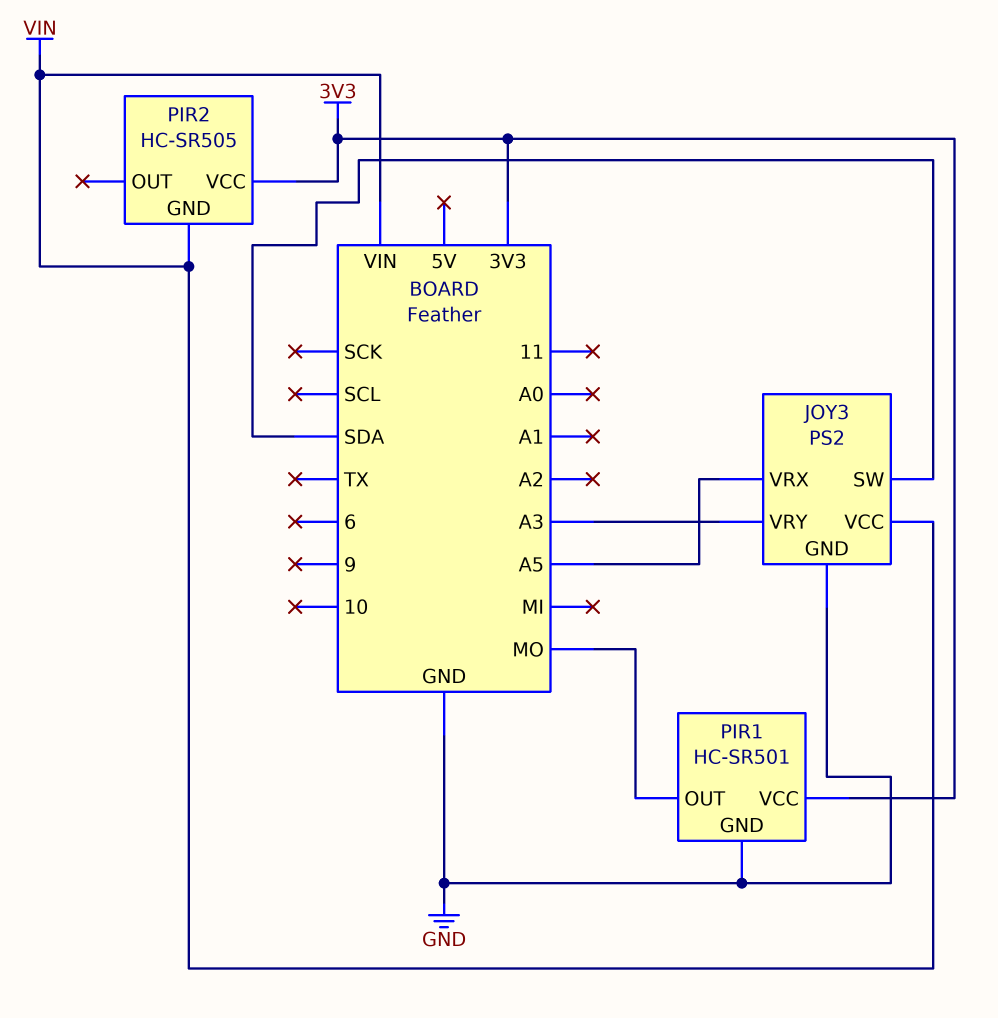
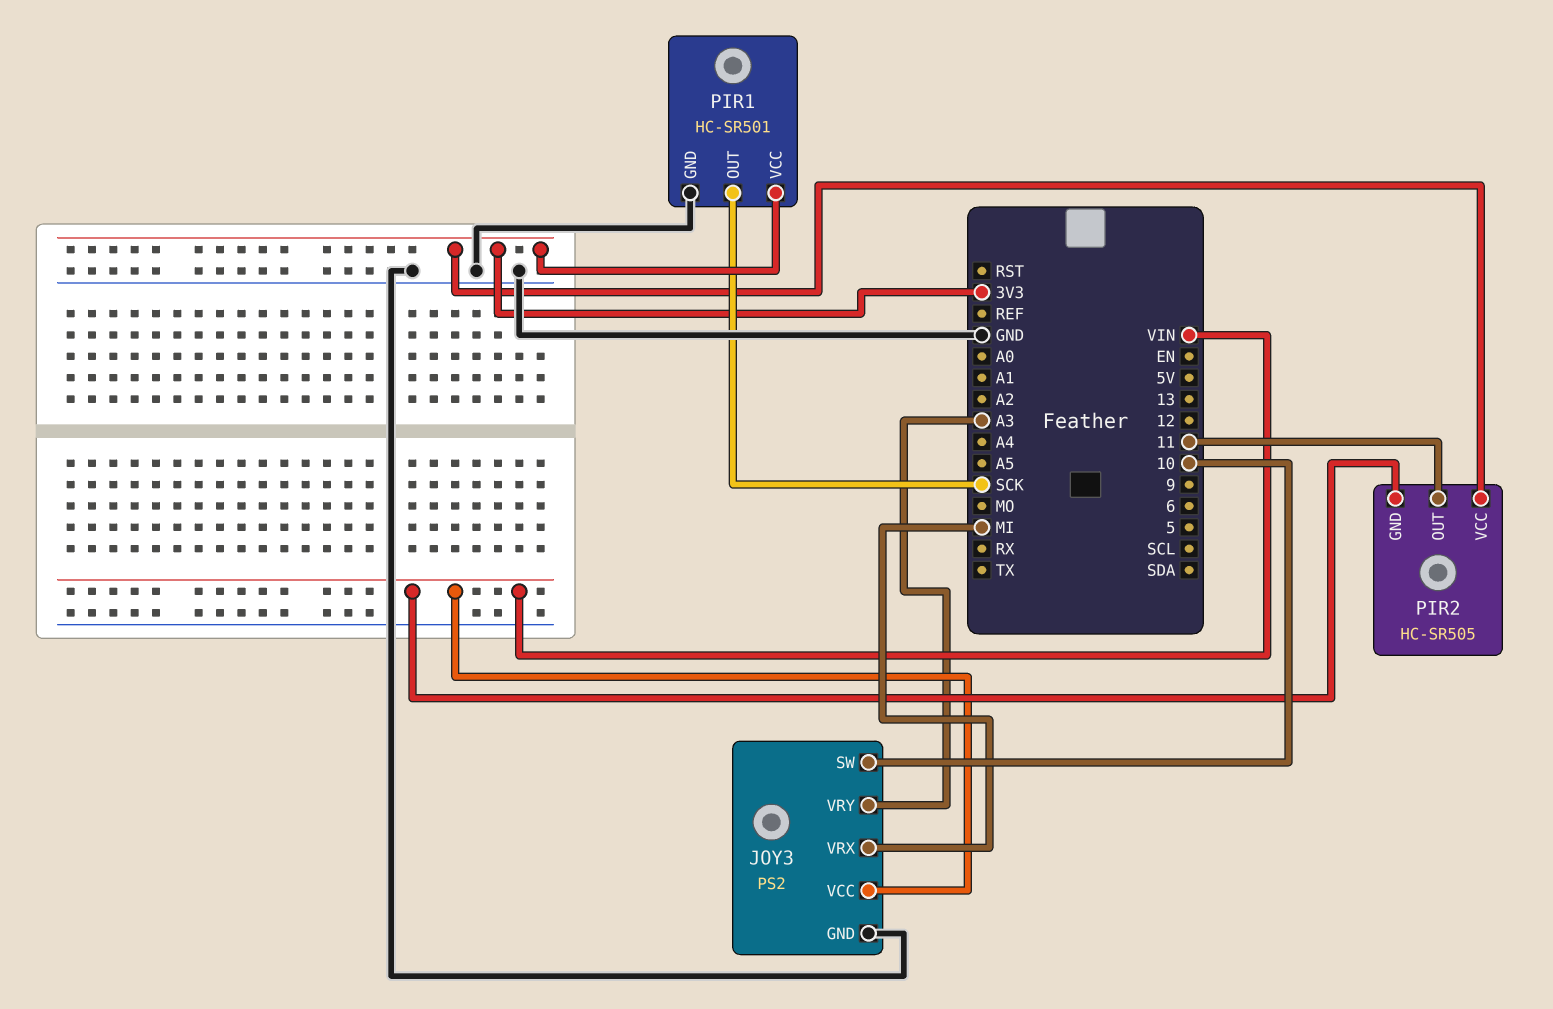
JOY3 pin SW: SDA -> 10
JOY3 pin VRX: A5 -> MI
PIR1 pin OUT: MO -> SCK
PIR2 pin OUT: none -> 11

